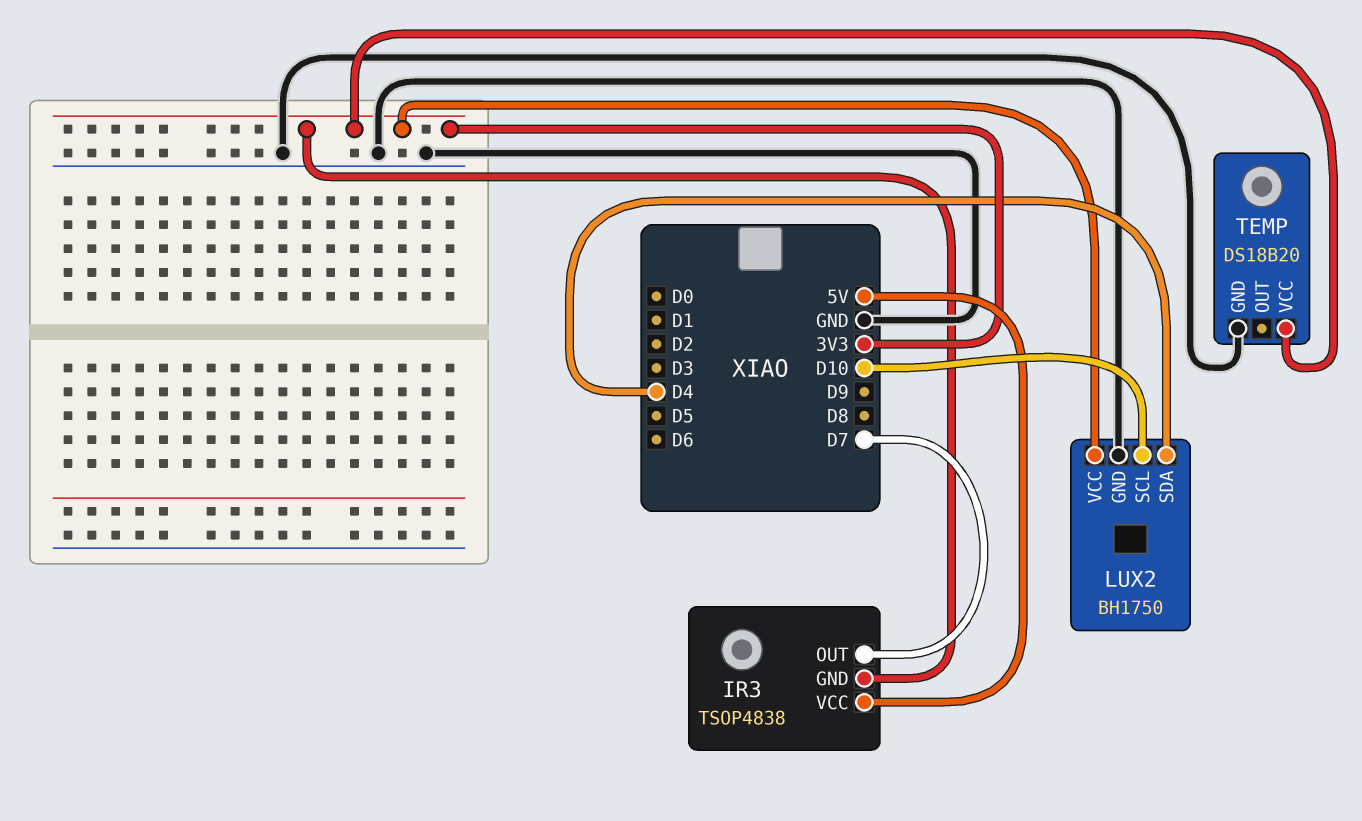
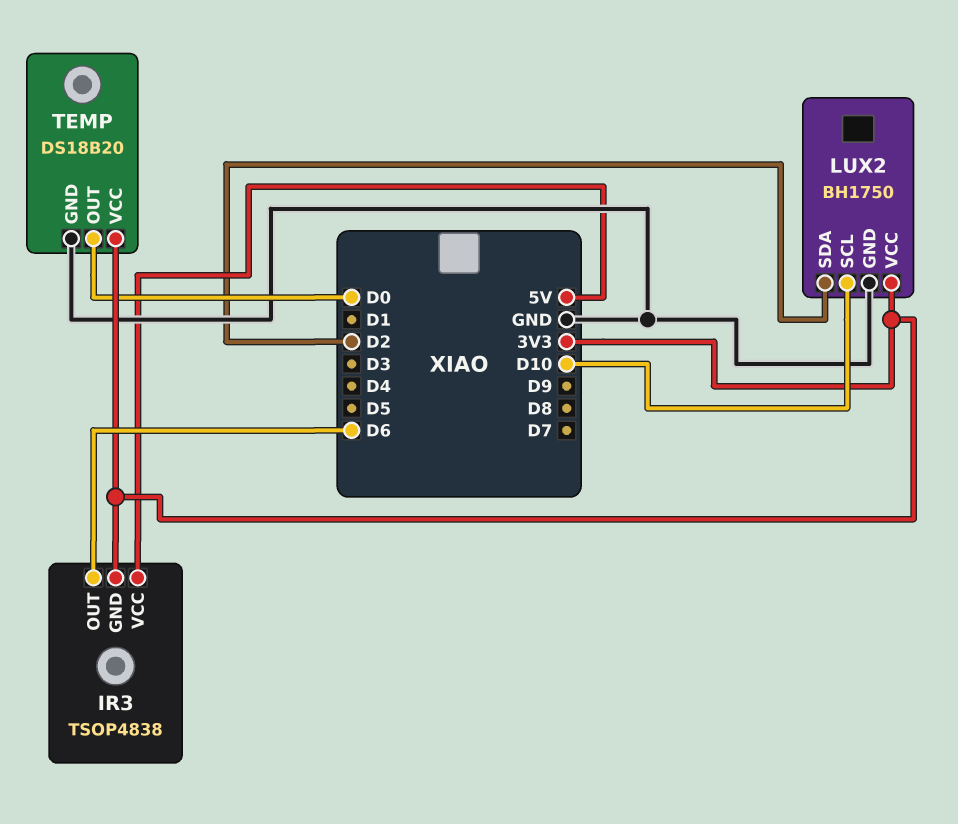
IR3 pin OUT: D7 -> D6
LUX2 pin SDA: D4 -> D2
TEMP pin OUT: none -> D0

